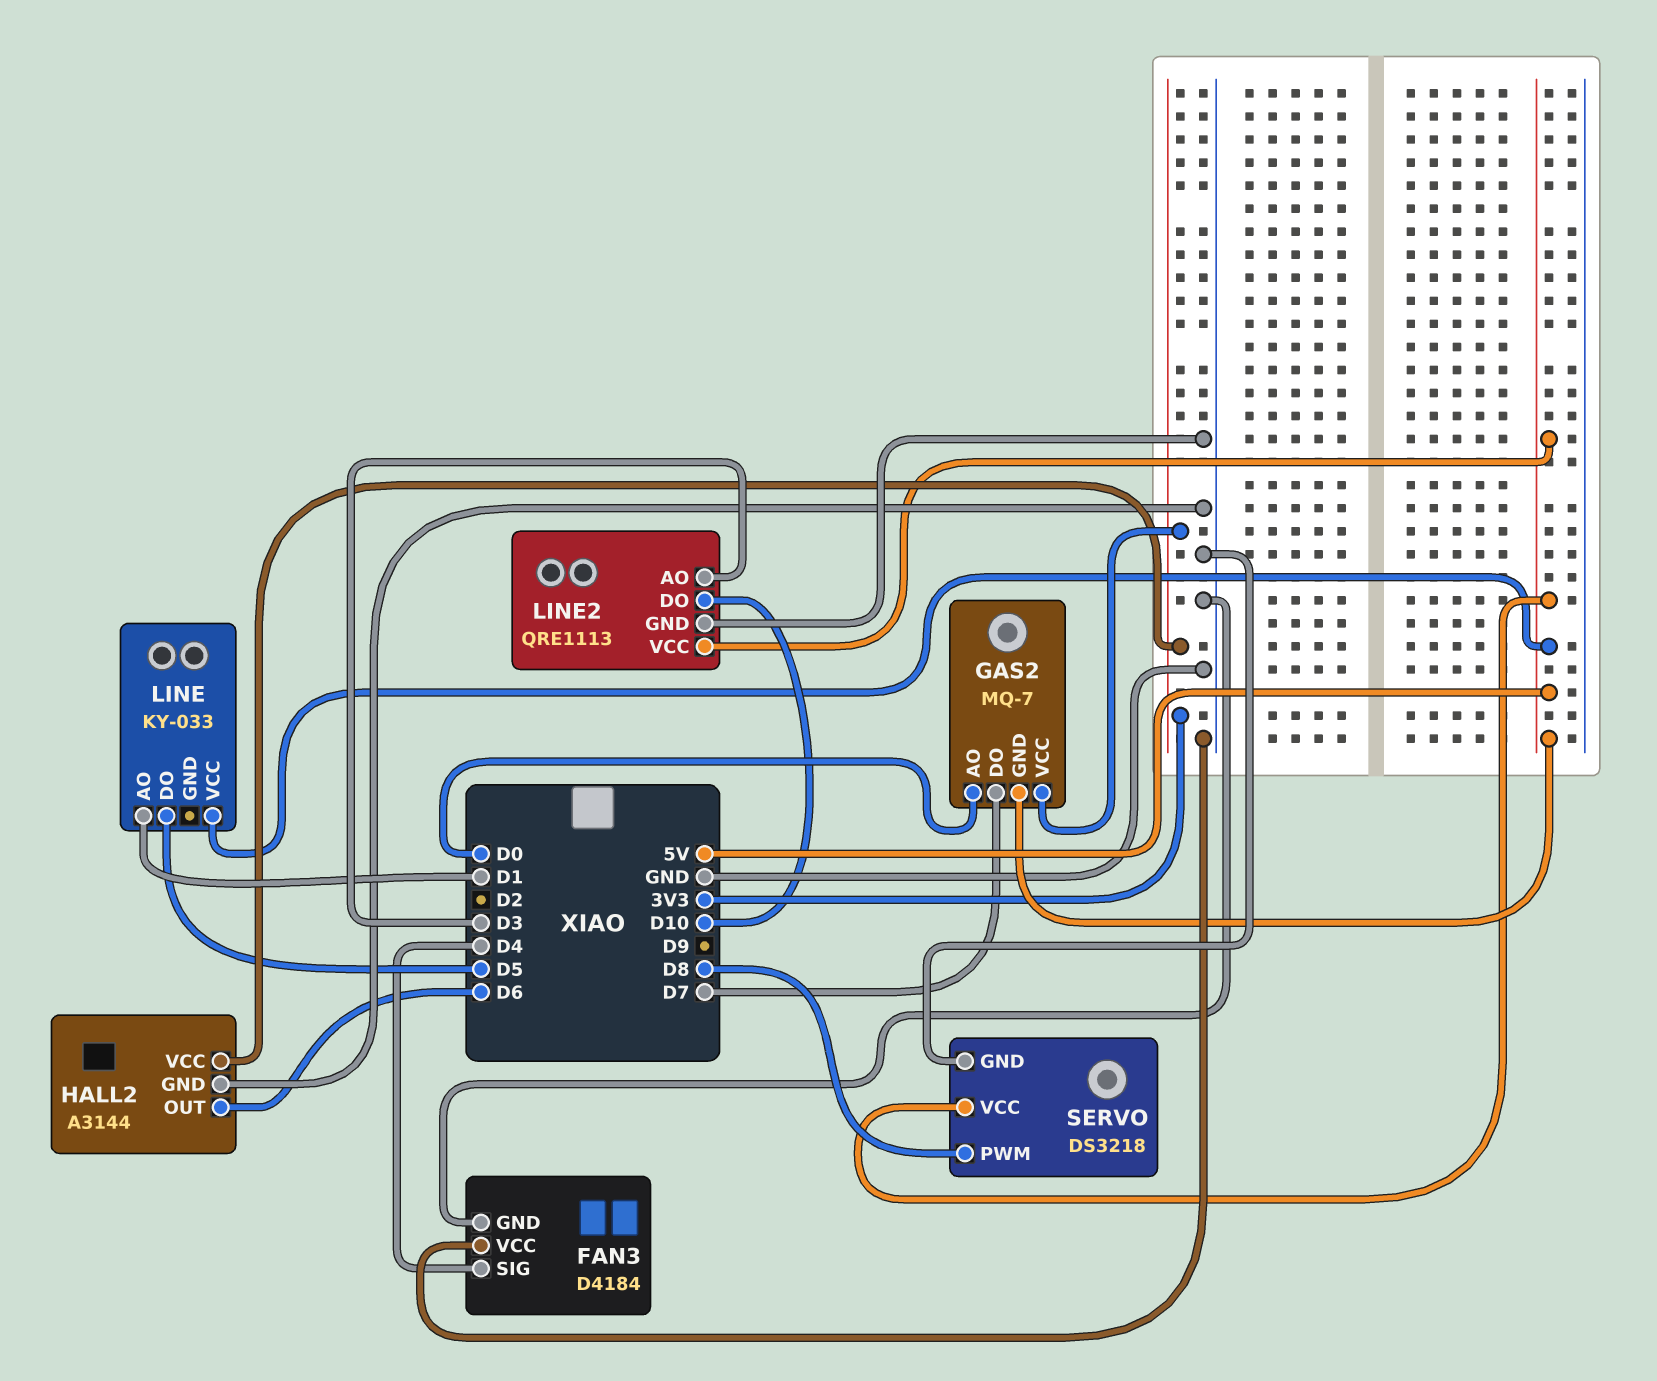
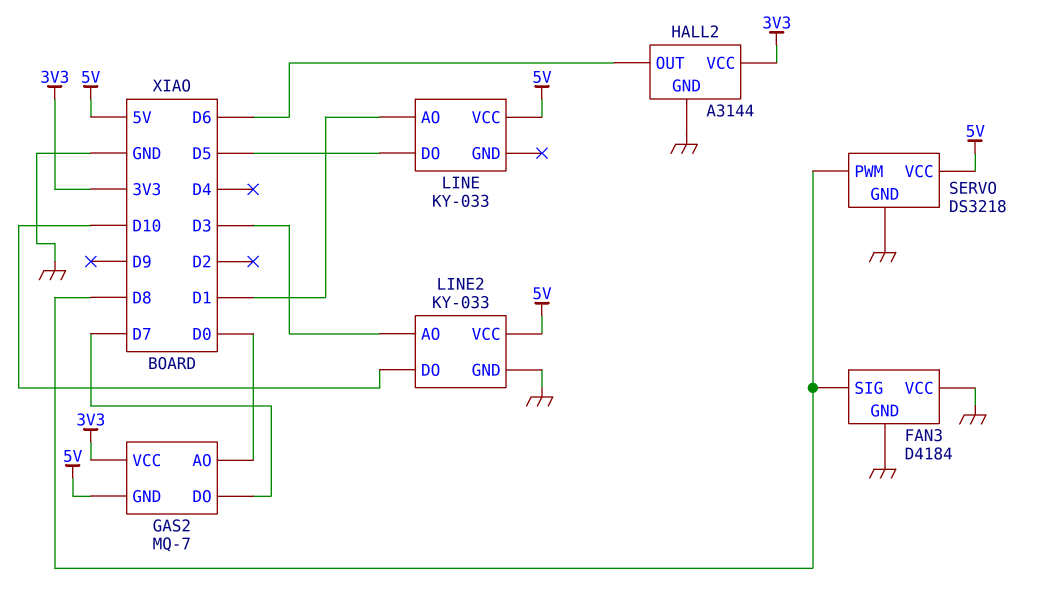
FAN3 pin SIG: D4 -> D8
LINE2: QRE1113 -> KY-033

